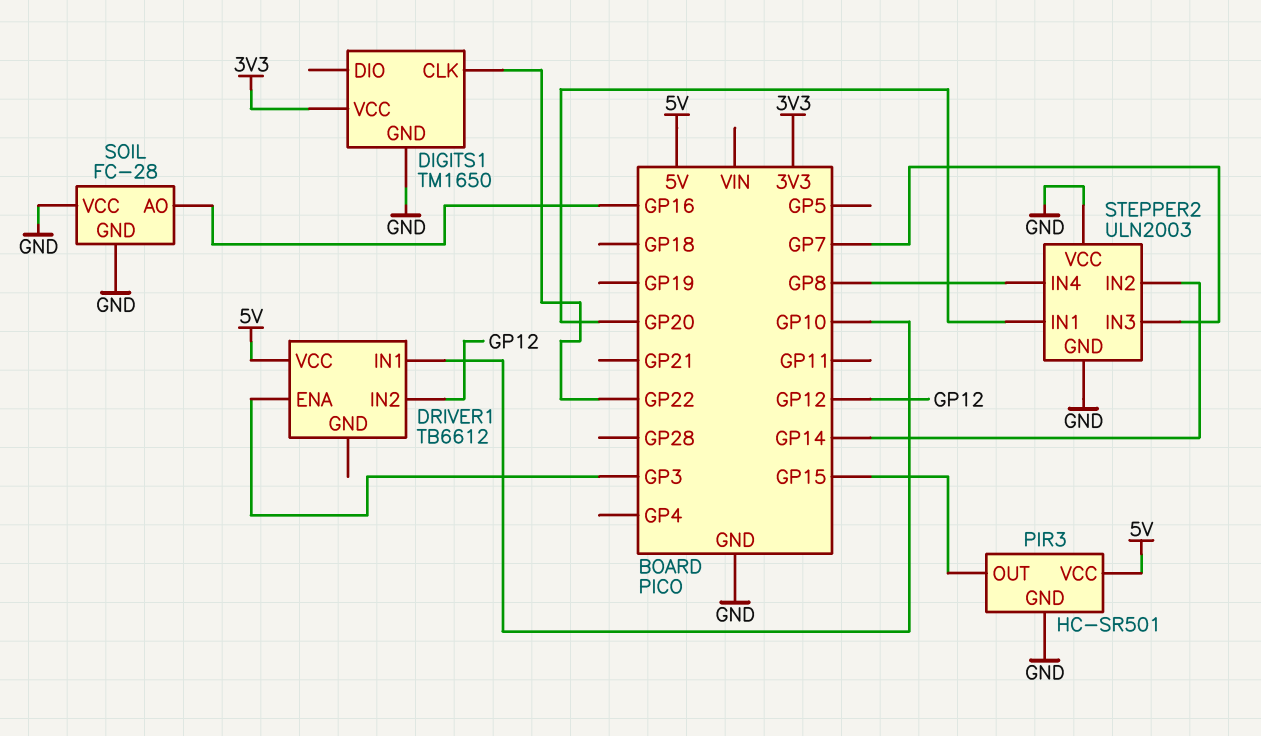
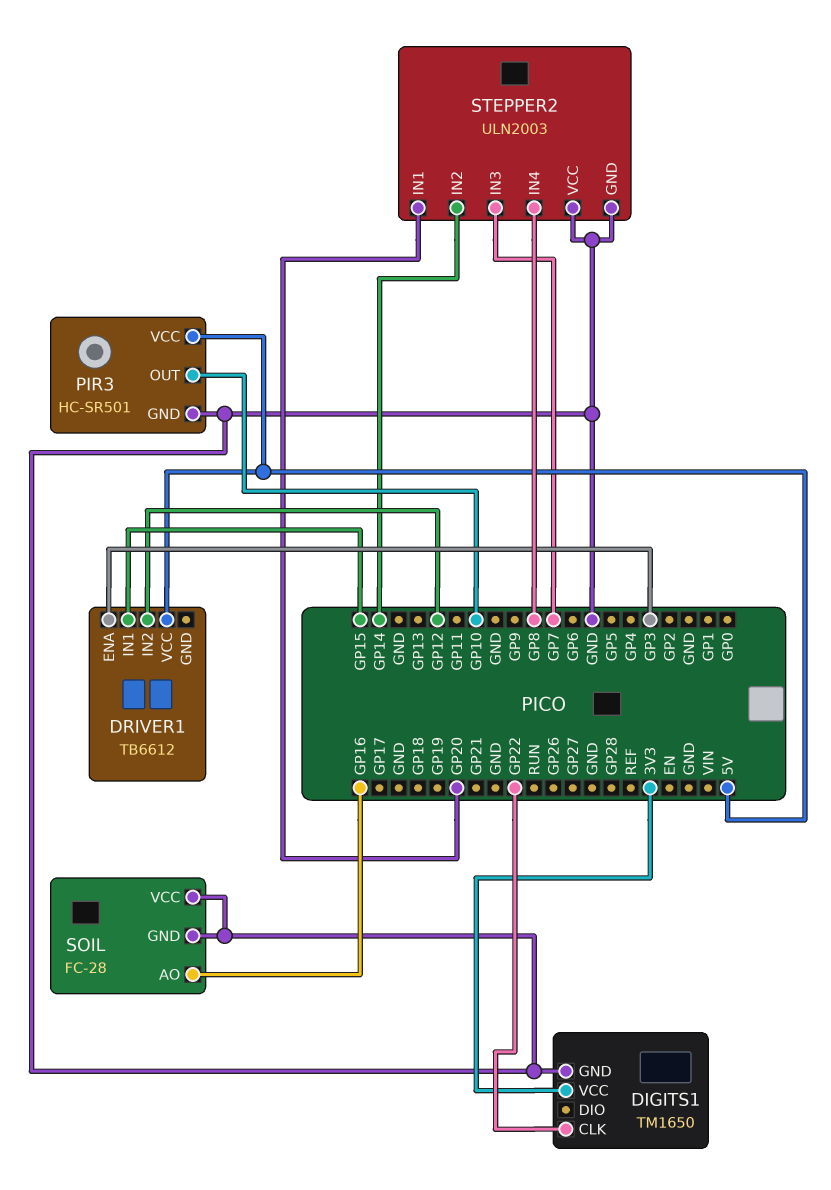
DRIVER1 pin IN1: GP10 -> GP15
PIR3 pin OUT: GP15 -> GP10

